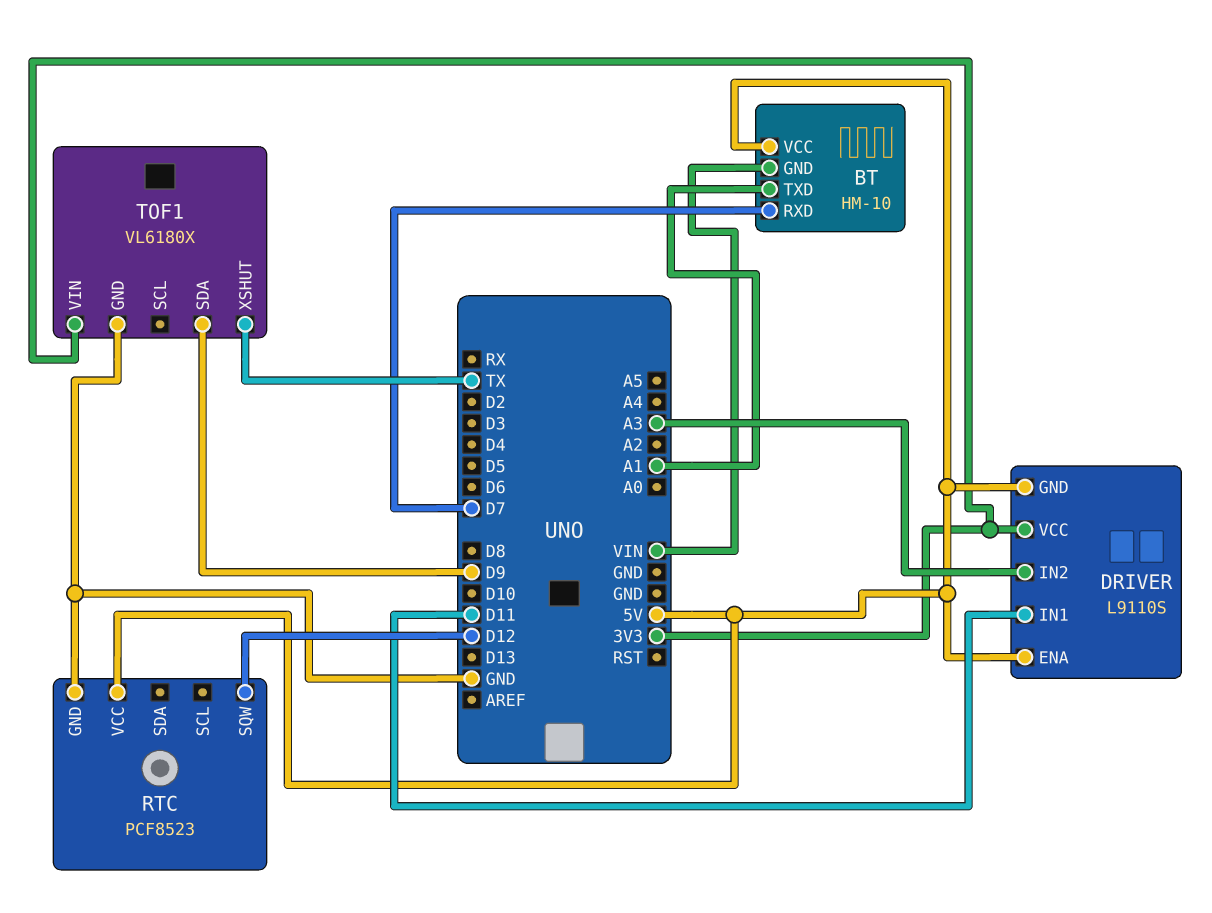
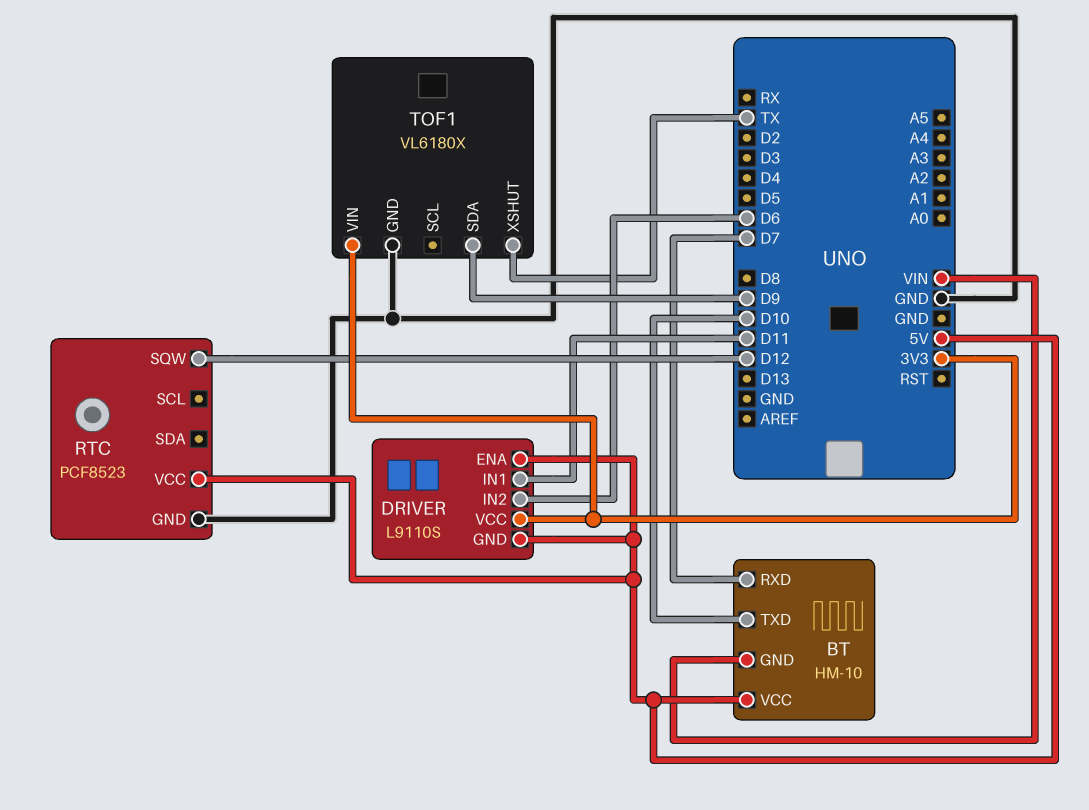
BT pin TXD: A1 -> D10
DRIVER pin IN2: A3 -> D6

